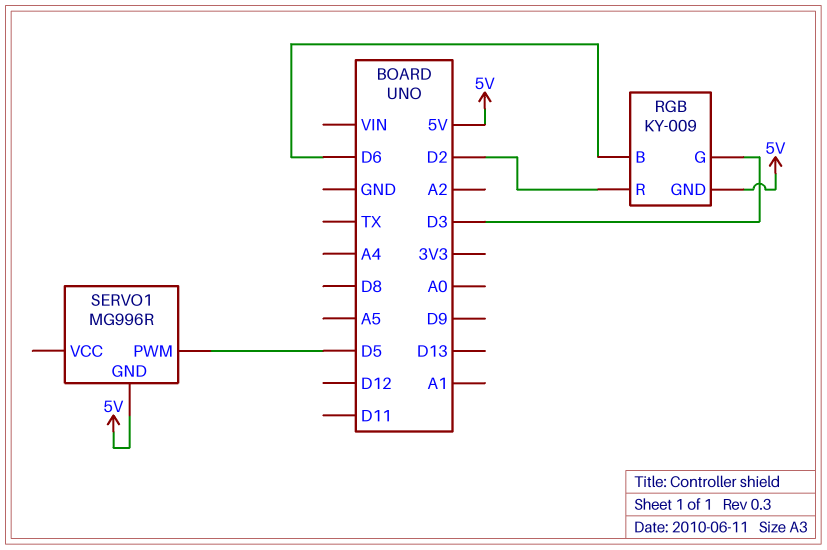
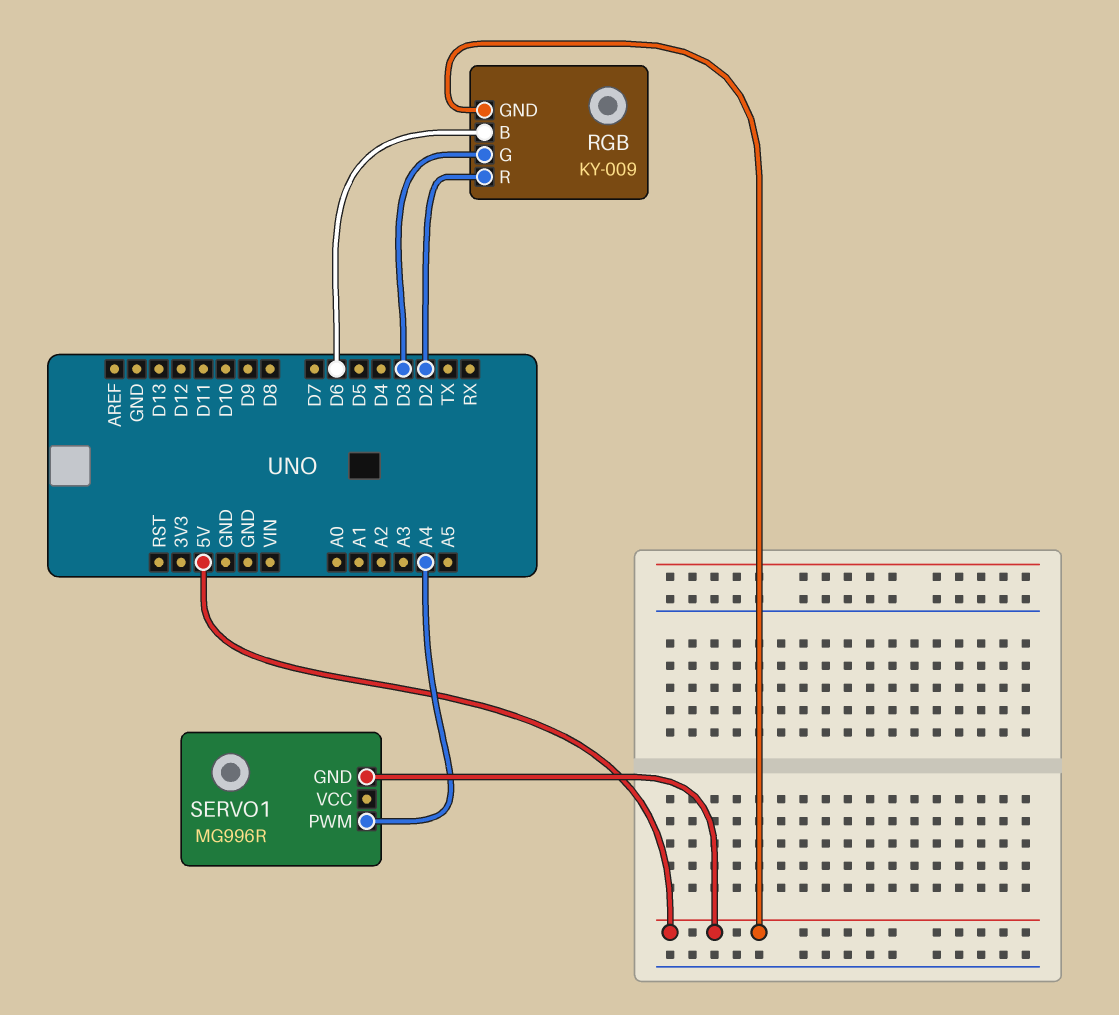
SERVO1 pin PWM: D5 -> A4

